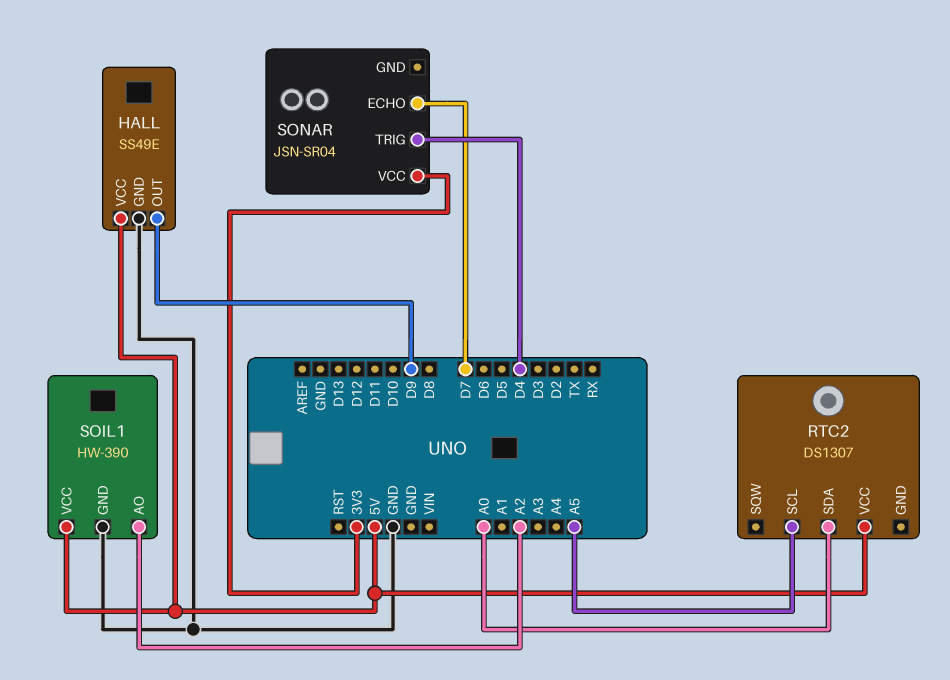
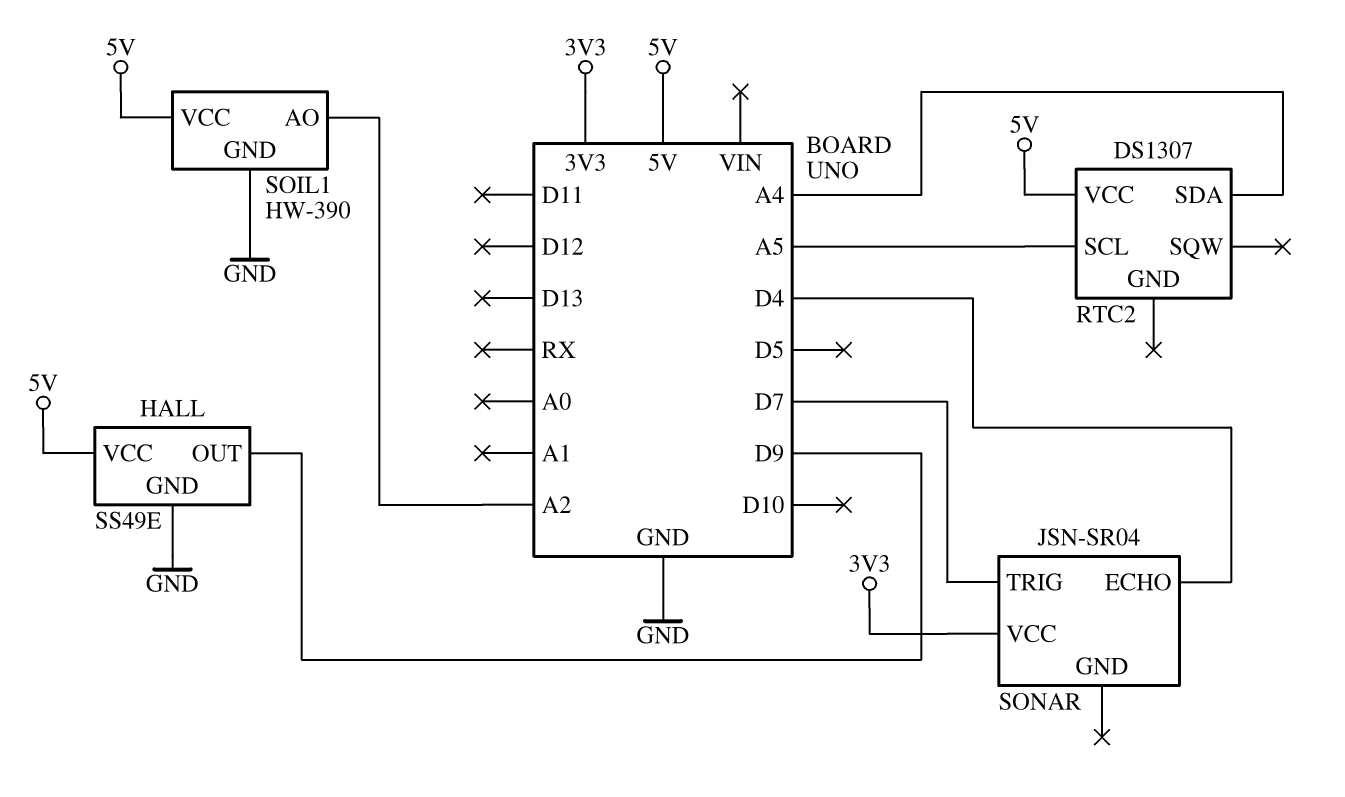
RTC2 pin SDA: A0 -> A4
SONAR pin ECHO: D7 -> D4
SONAR pin TRIG: D4 -> D7

